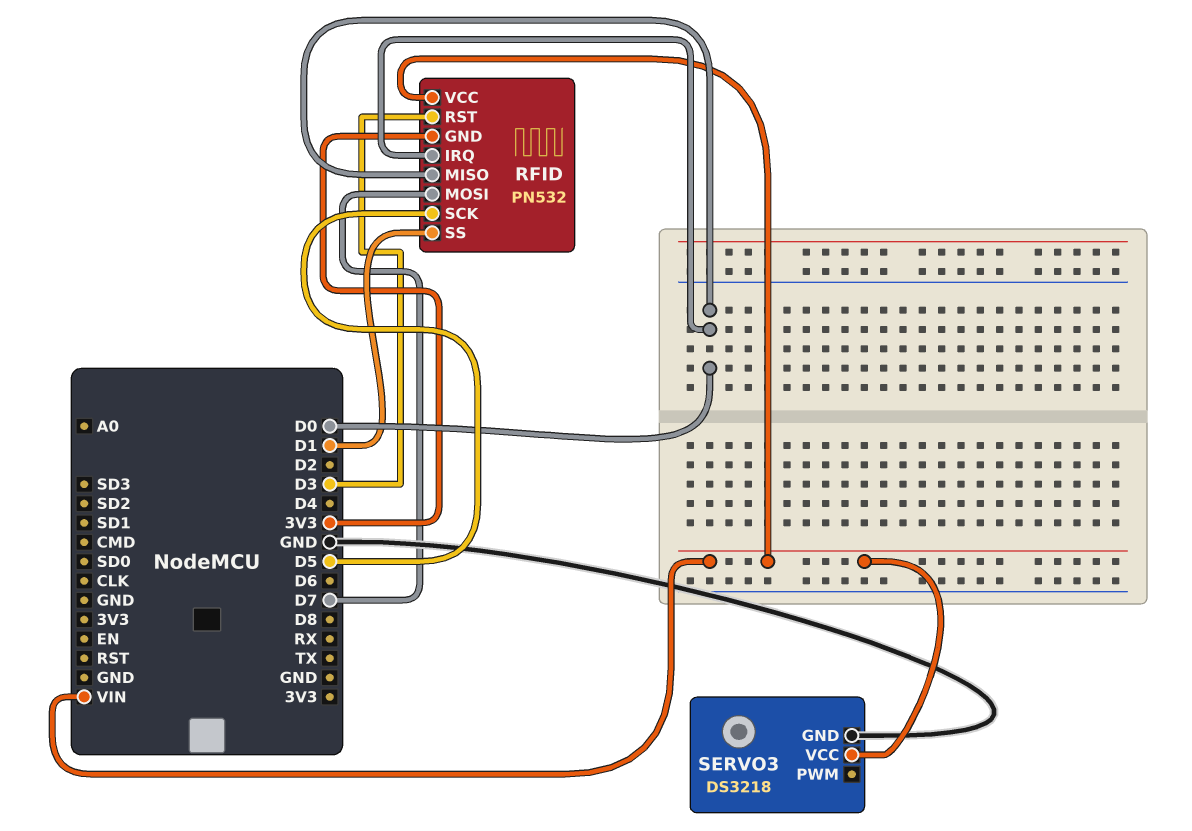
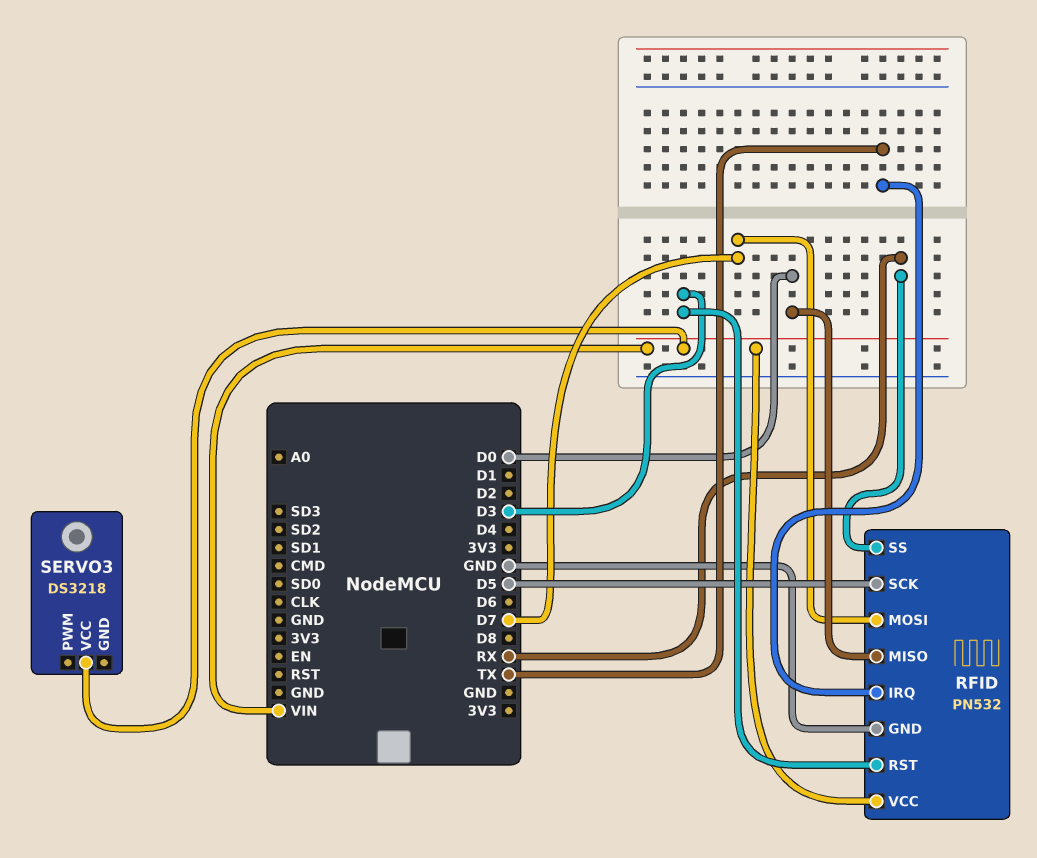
RFID pin GND: 3V3 -> GND
RFID pin IRQ: D0 -> TX
RFID pin SS: D1 -> RX
SERVO3 pin GND: GND -> none

